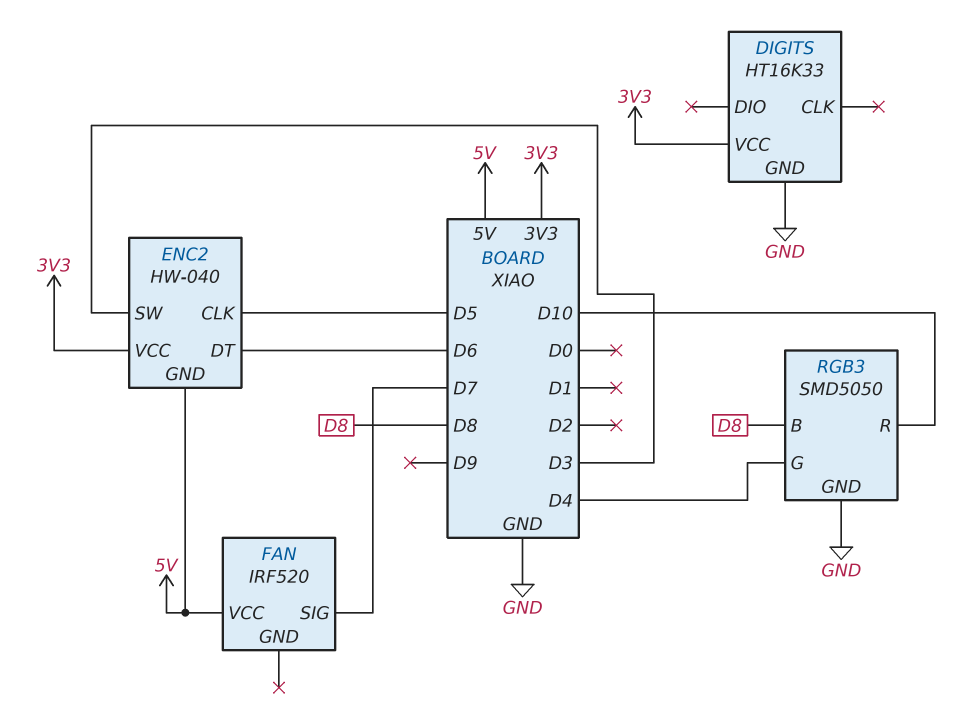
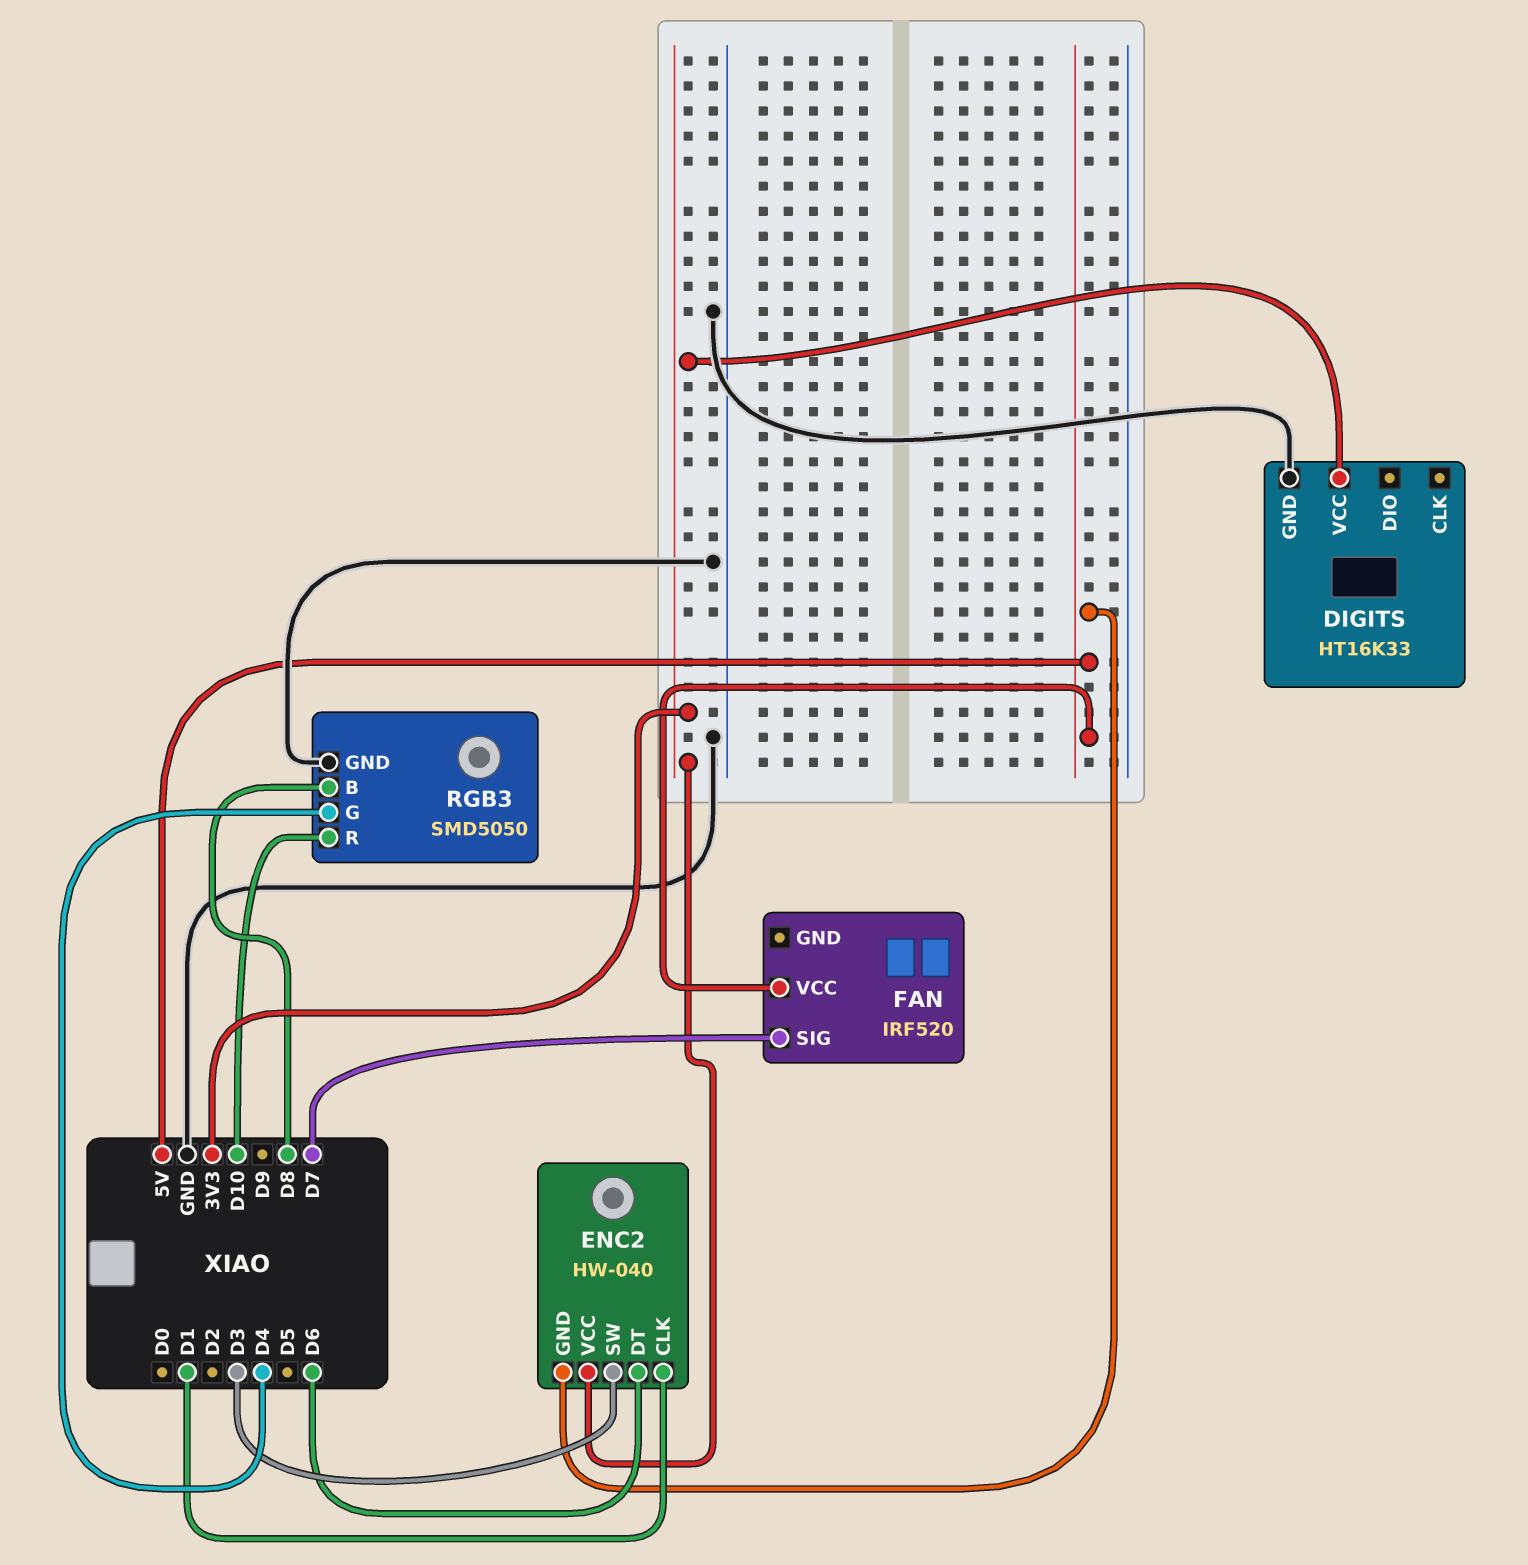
ENC2 pin CLK: D5 -> D1

